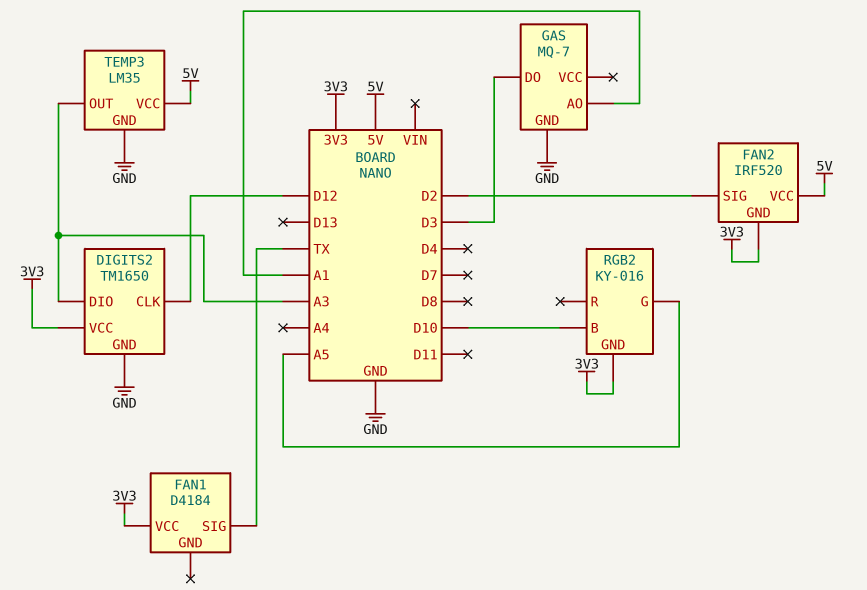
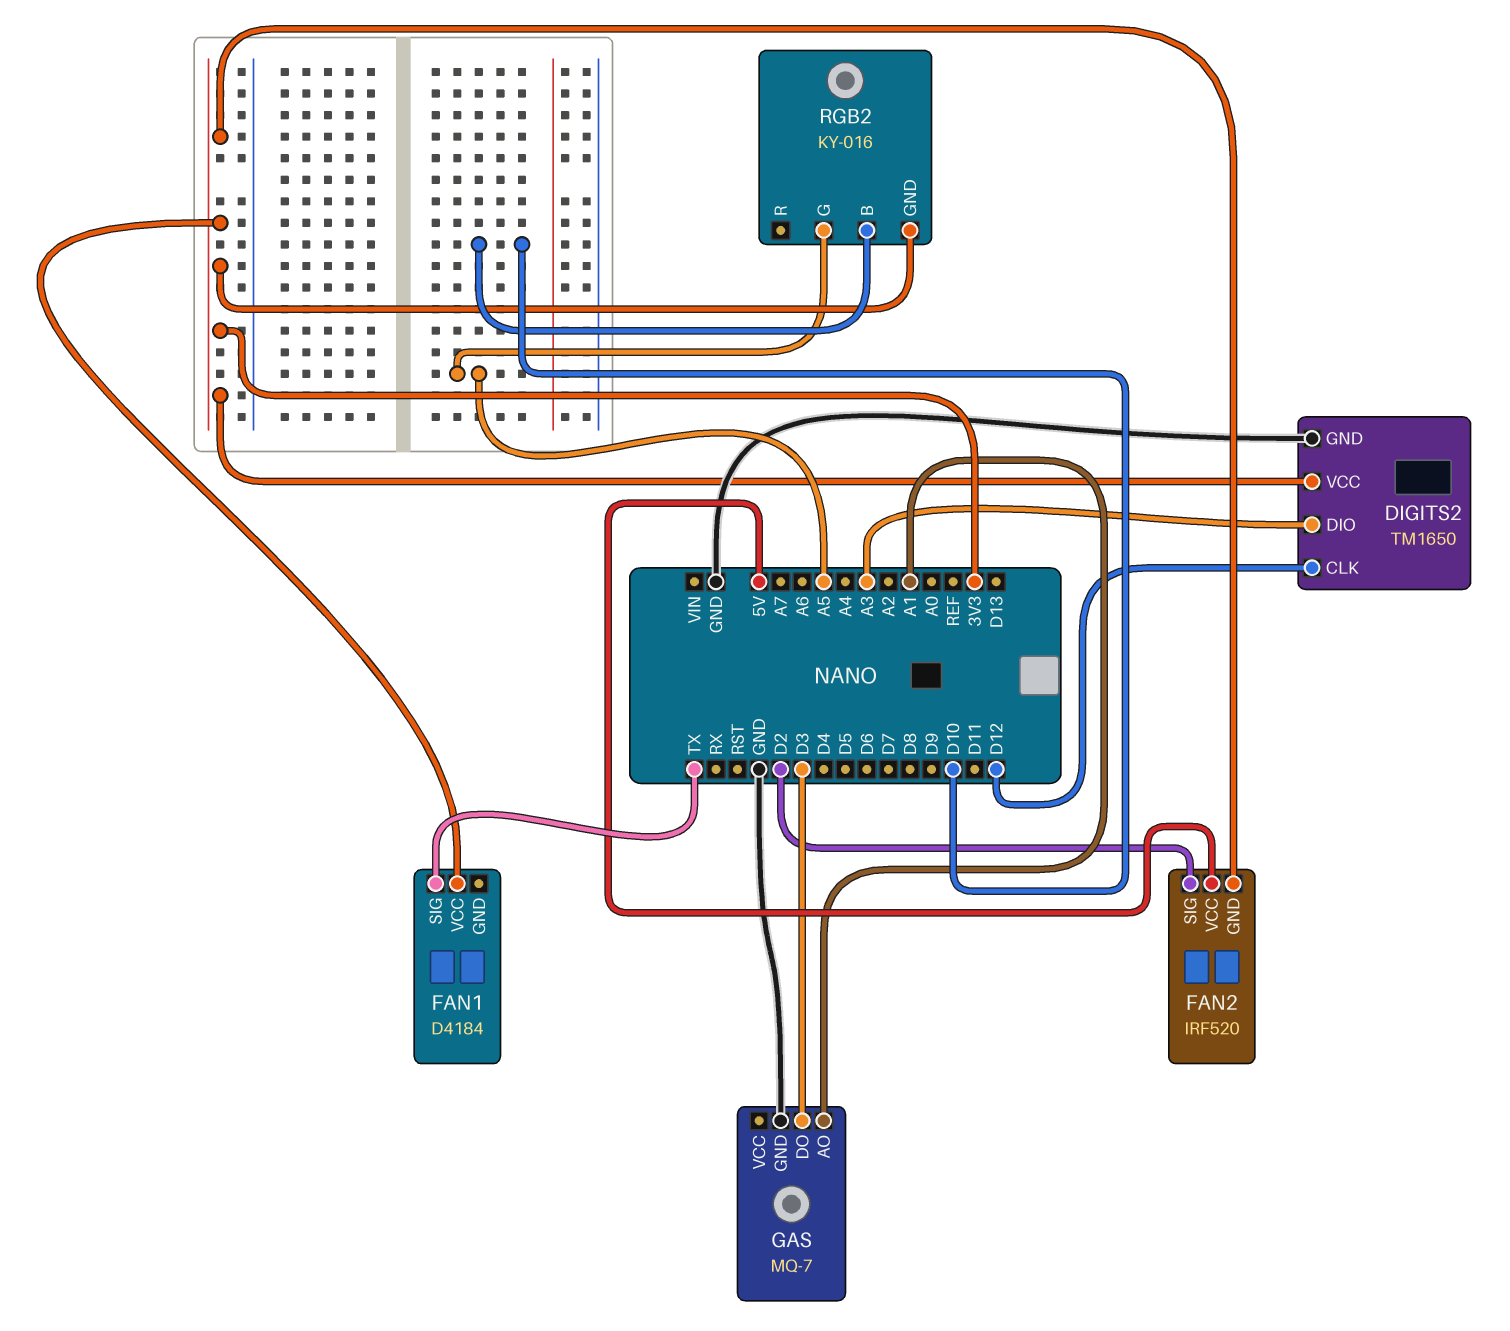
TEMP3: LM35 -> none
TEMP3 pin GND: GND -> none
TEMP3 pin OUT: A3 -> none
TEMP3 pin VCC: 5V -> none

